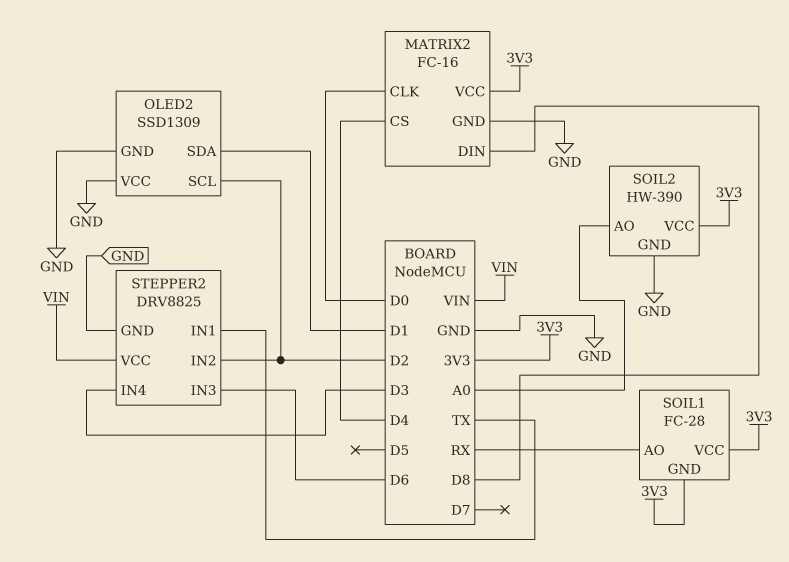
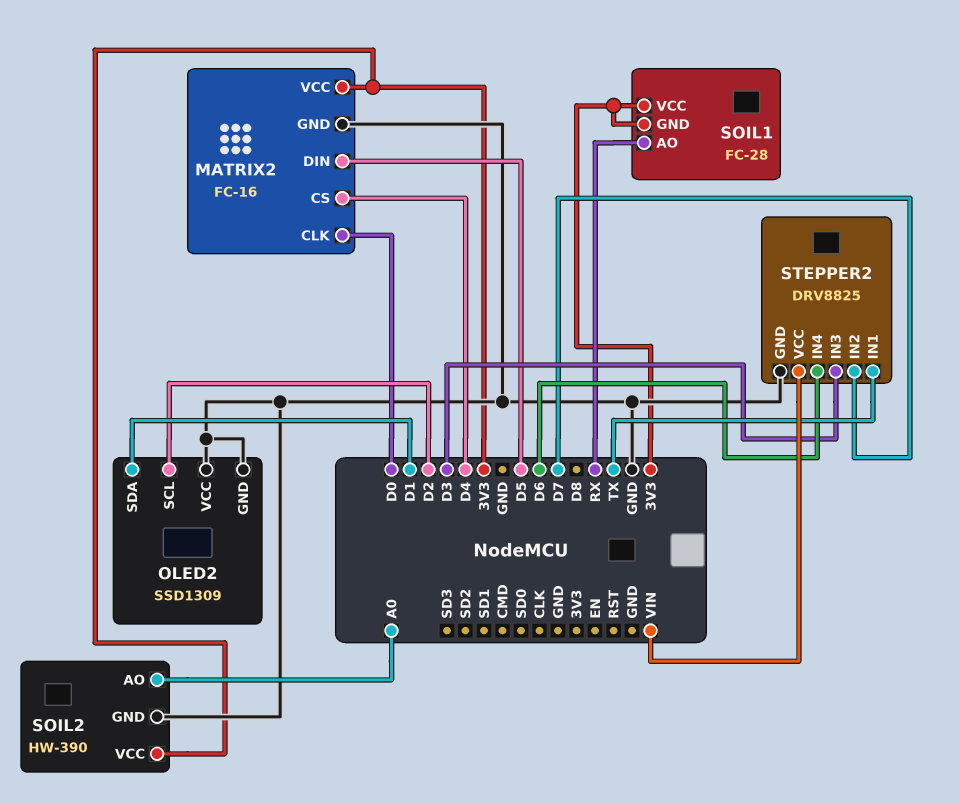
MATRIX2 pin DIN: D8 -> D5
STEPPER2 pin IN2: D2 -> D7
STEPPER2 pin IN3: D6 -> D3
STEPPER2 pin IN4: D3 -> D6

